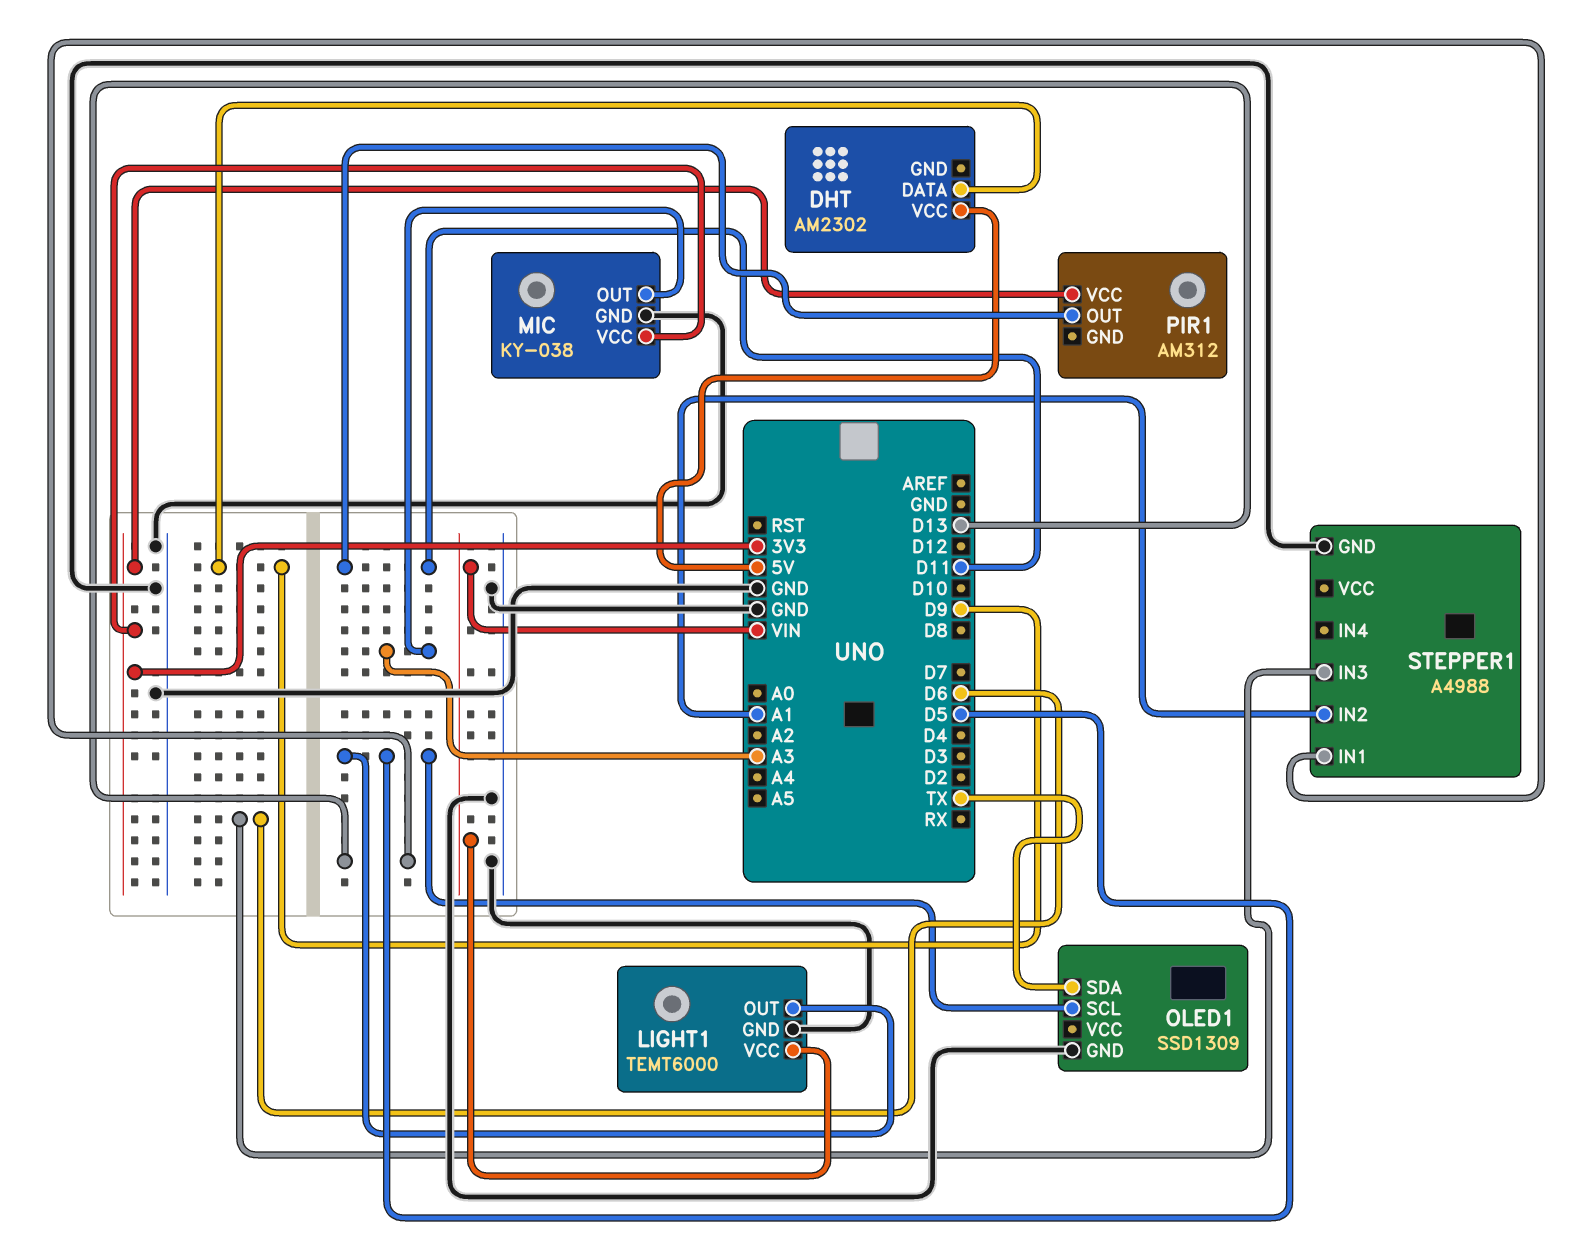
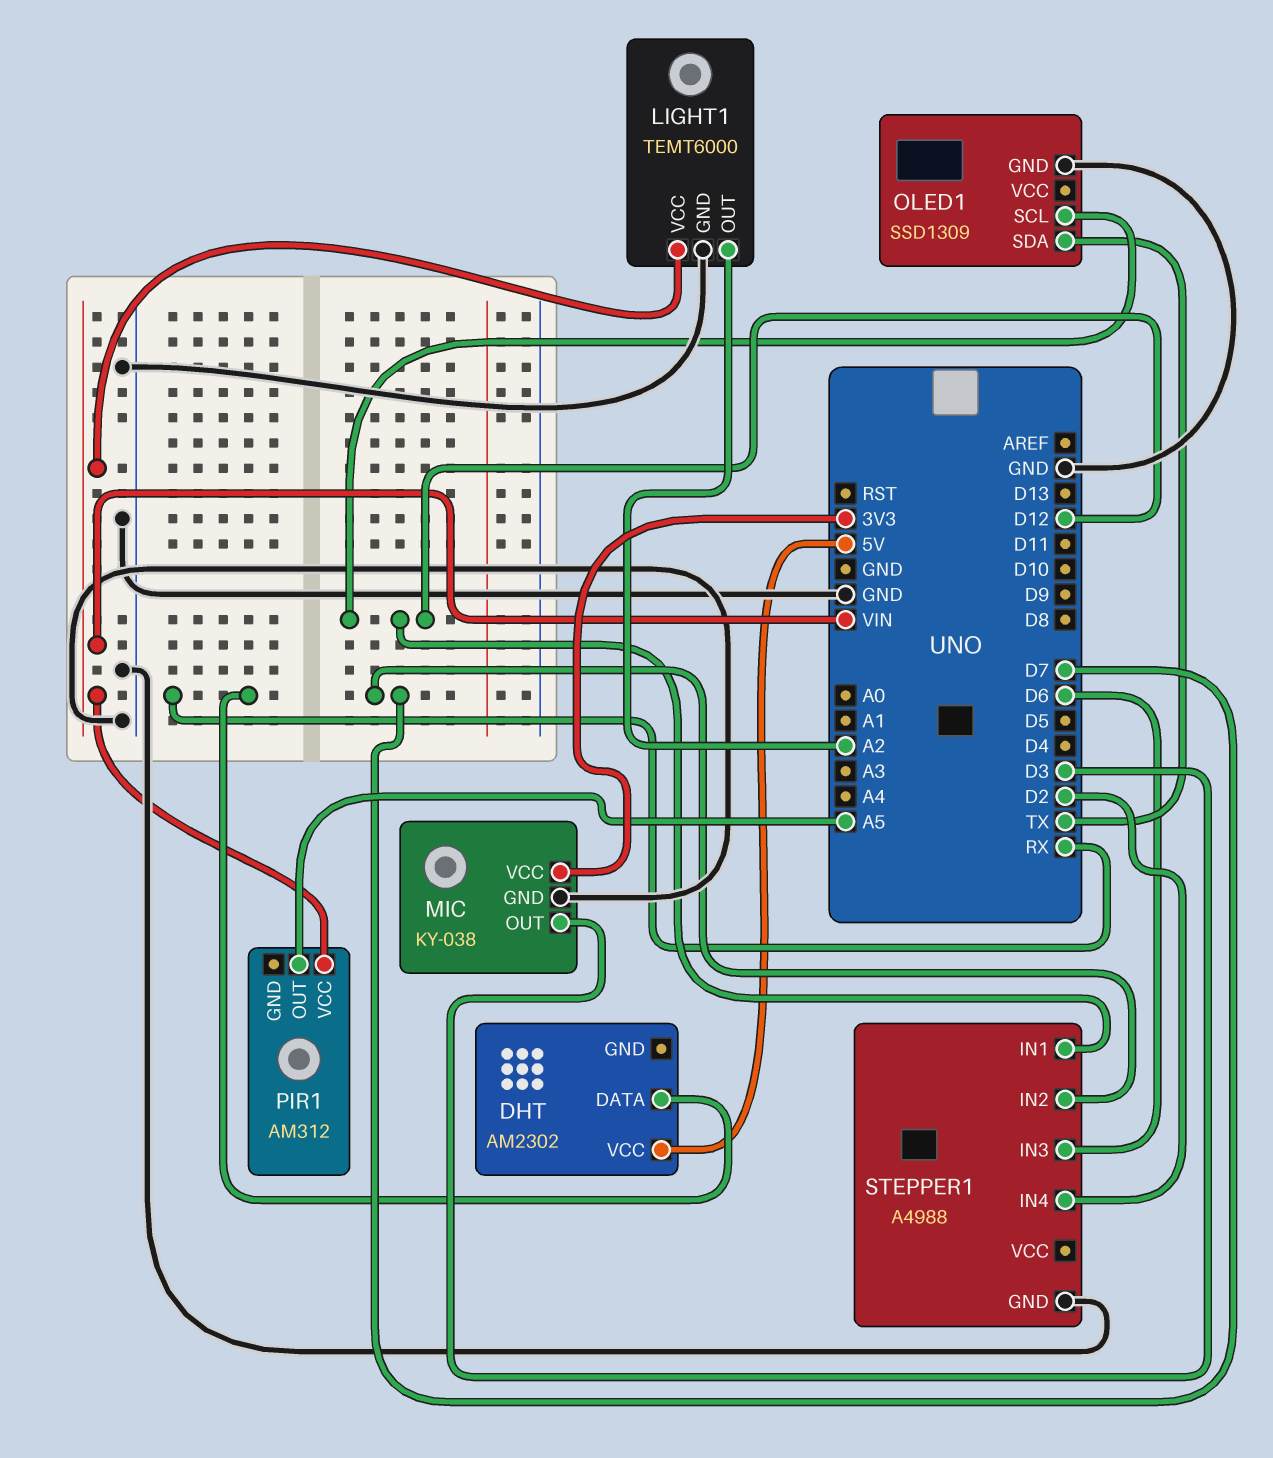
DHT pin DATA: D9 -> RX
LIGHT1 pin OUT: D5 -> A2
MIC pin OUT: A3 -> D3
OLED1 pin SCL: D5 -> D12
PIR1 pin OUT: D11 -> A5
PIR1 pin VCC: 3V3 -> VIN
STEPPER1 pin IN1: D13 -> D12
STEPPER1 pin IN2: A1 -> D7
STEPPER1 pin IN4: none -> D2

